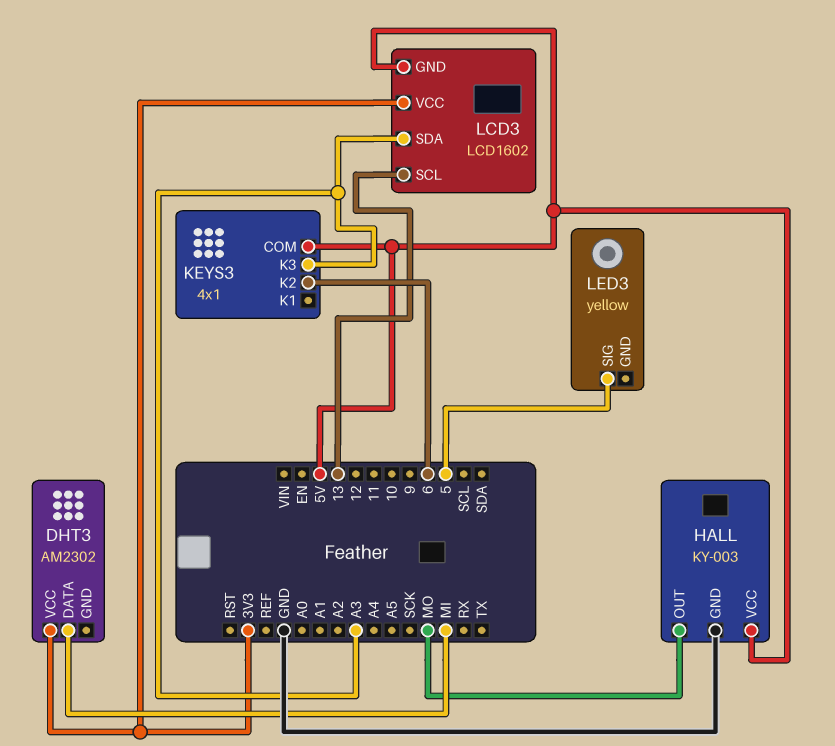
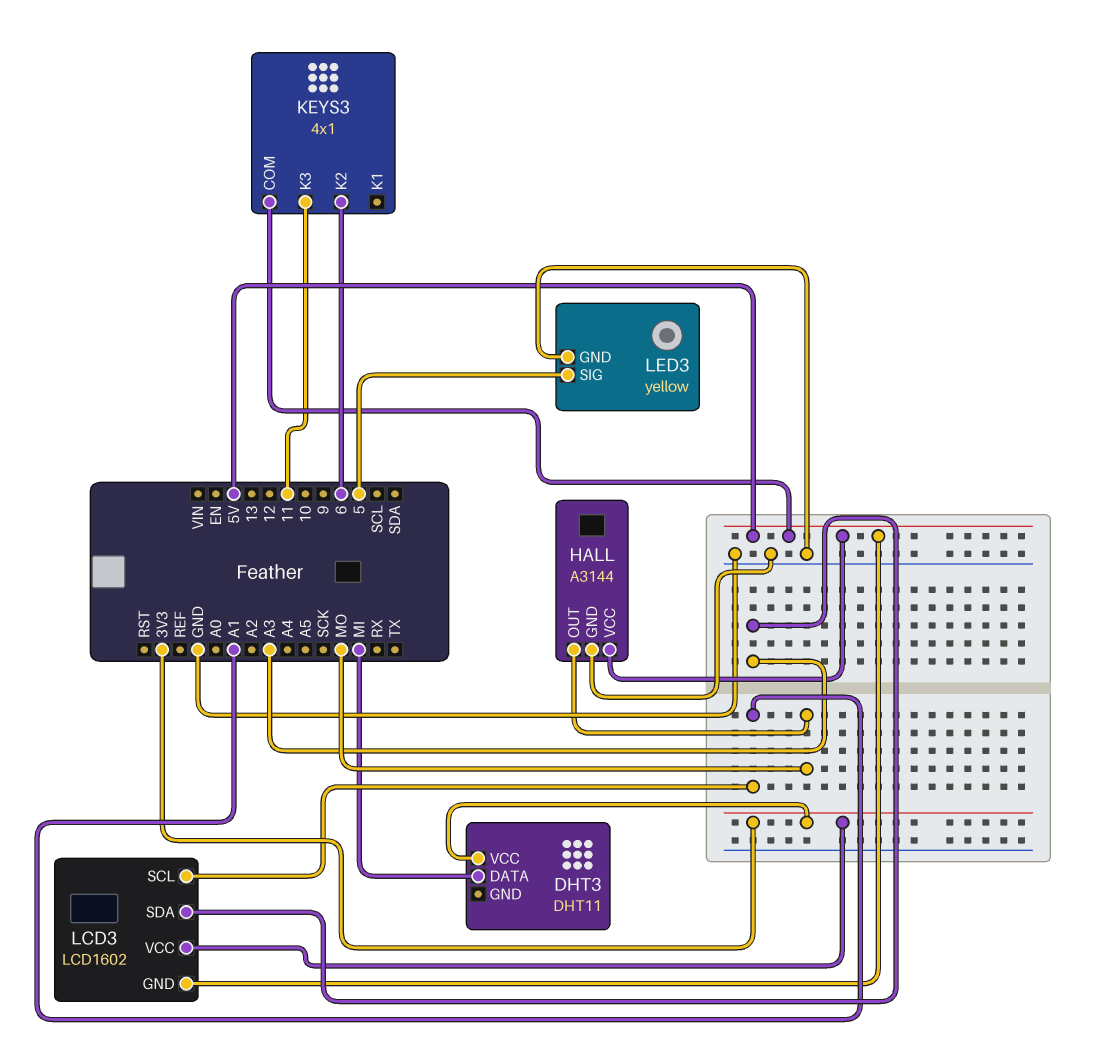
DHT3: AM2302 -> DHT11
HALL: KY-003 -> A3144
KEYS3 pin K3: A3 -> 11
LCD3 pin SCL: 13 -> A1
LED3 pin GND: none -> GND

